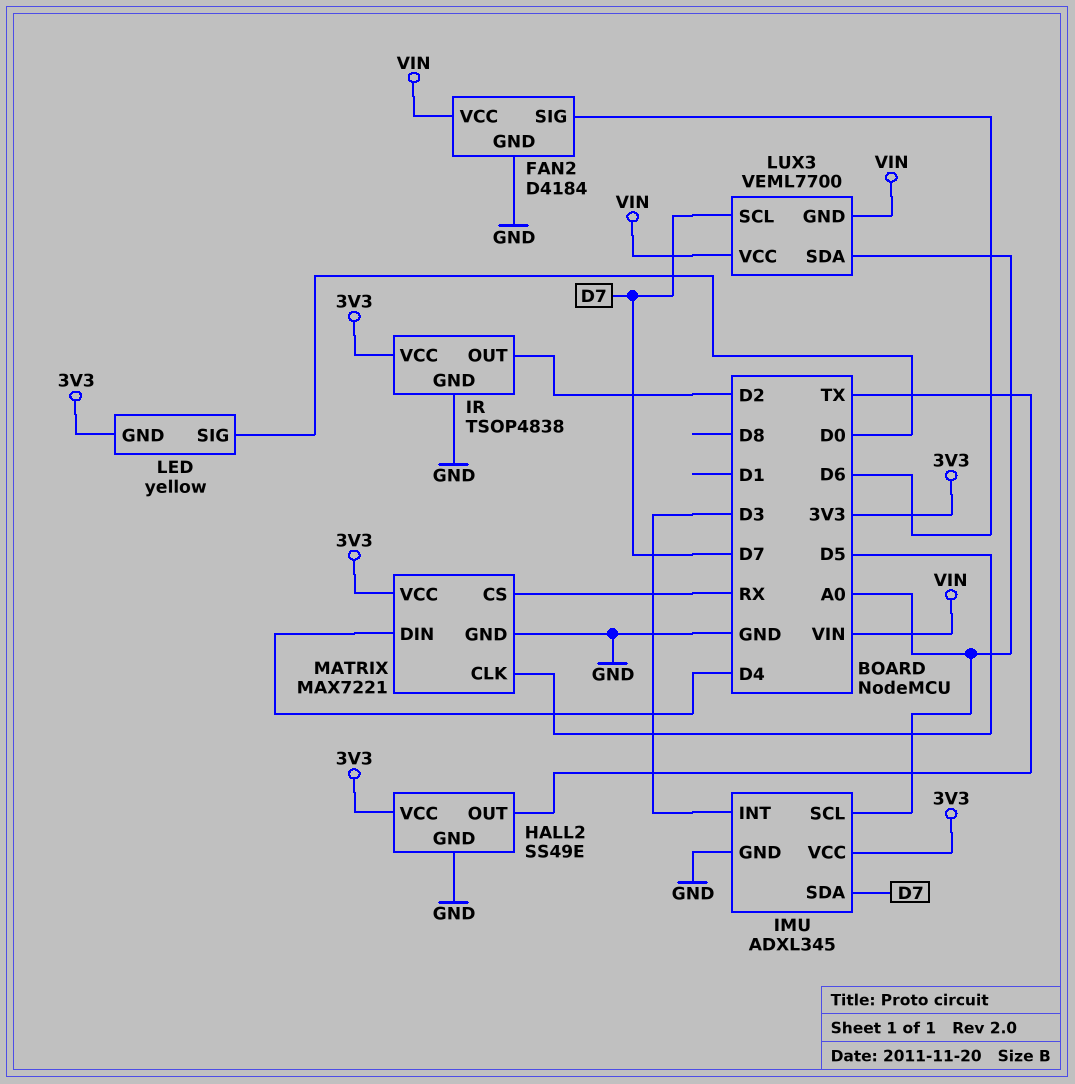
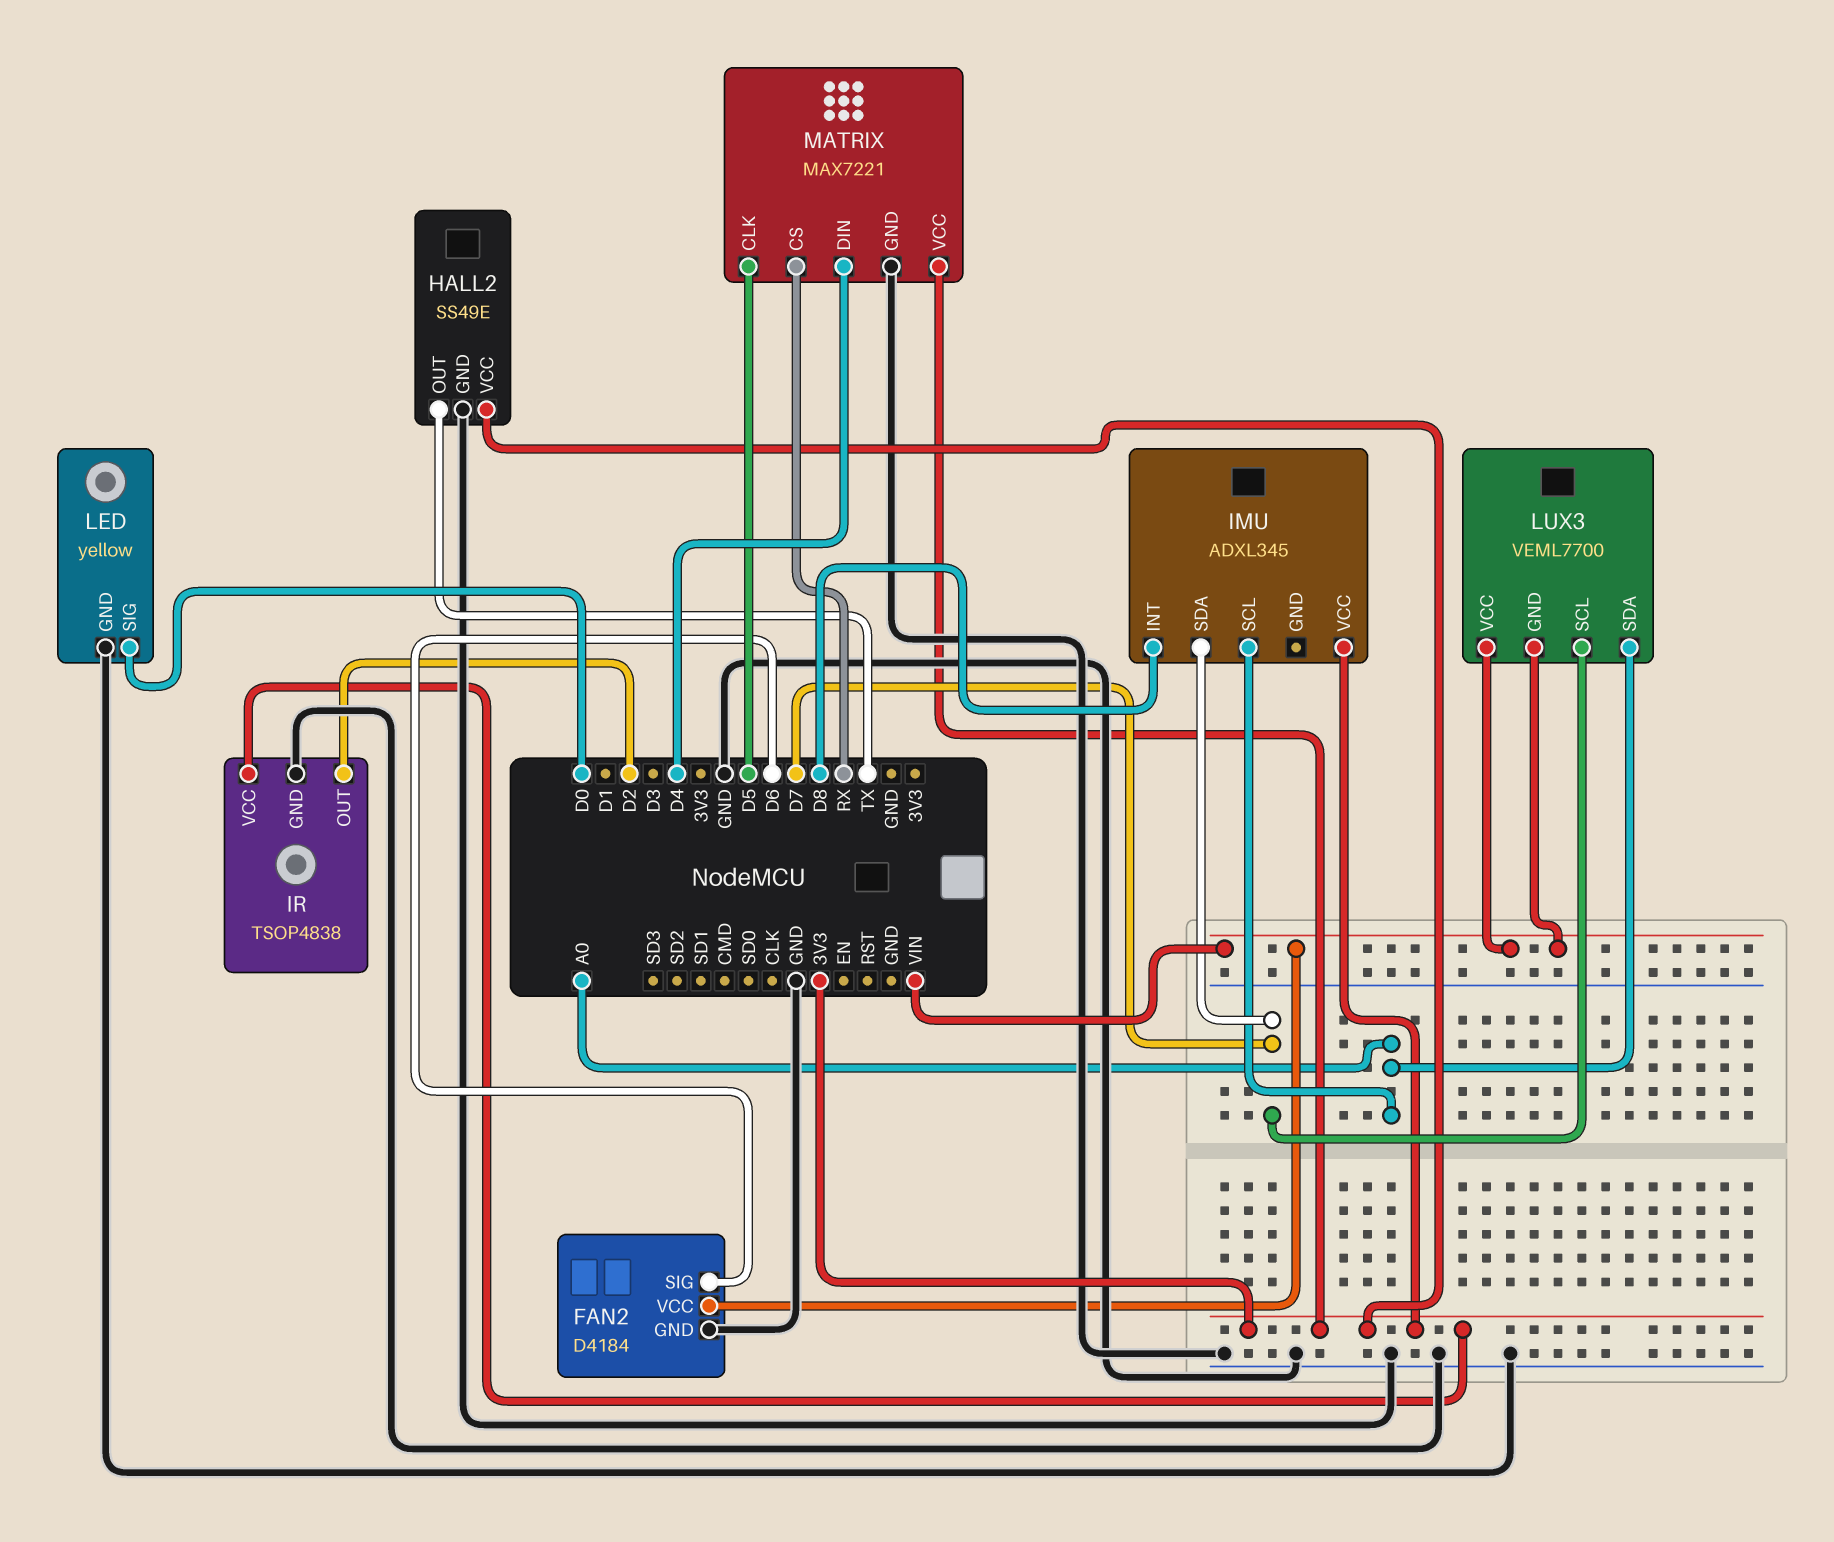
IMU pin GND: GND -> none
IMU pin INT: D3 -> D8
LED pin GND: 3V3 -> GND

